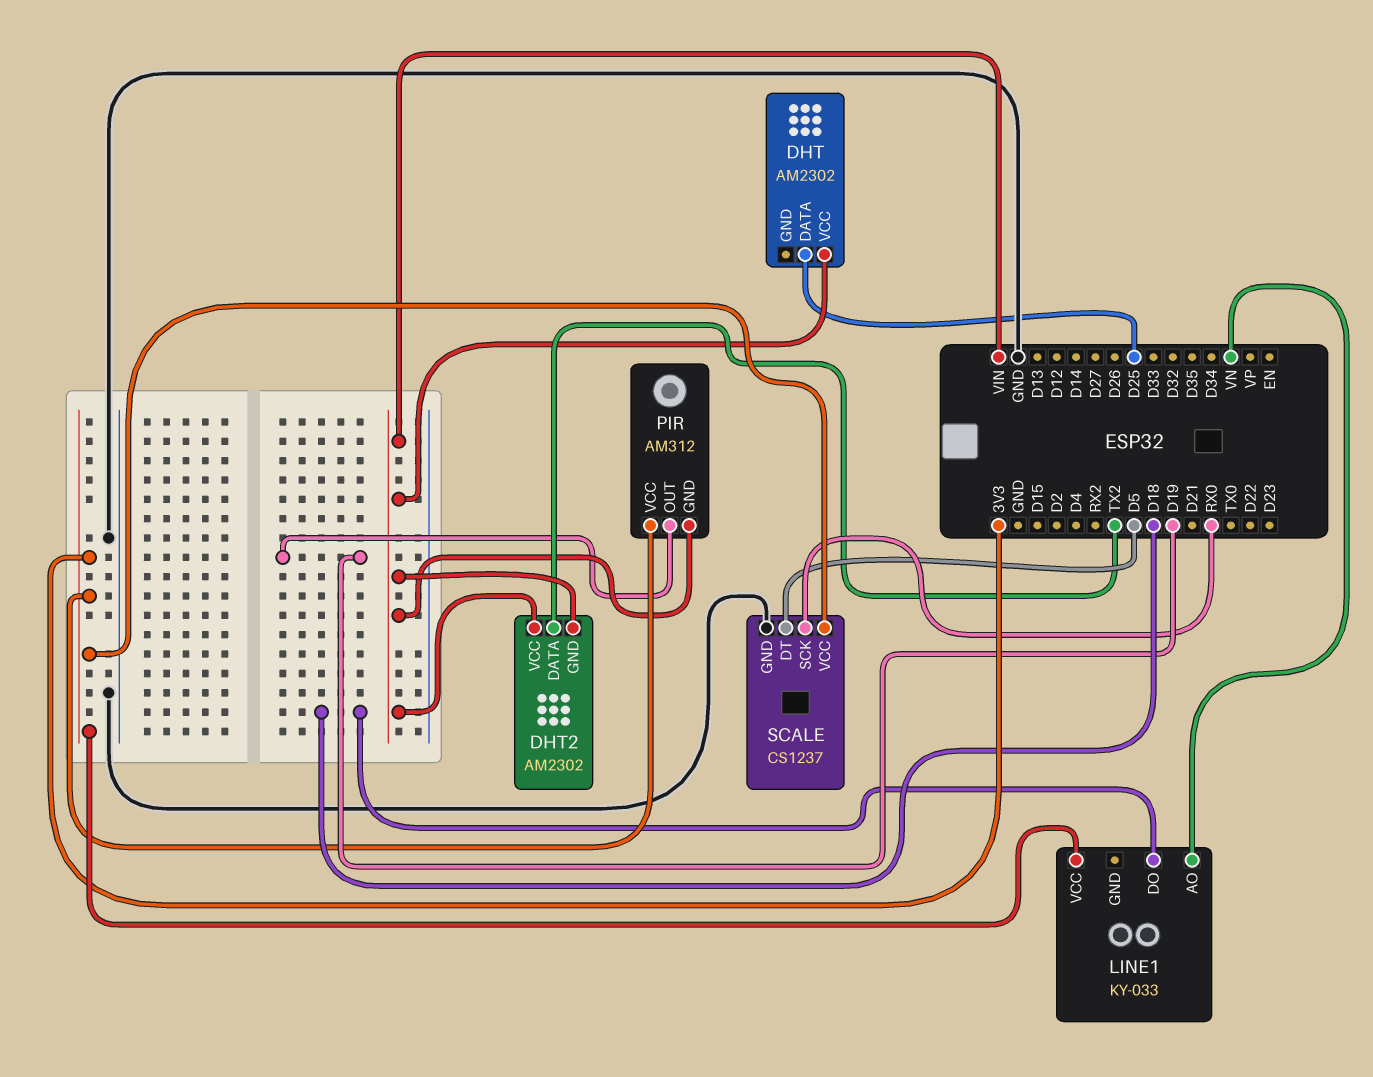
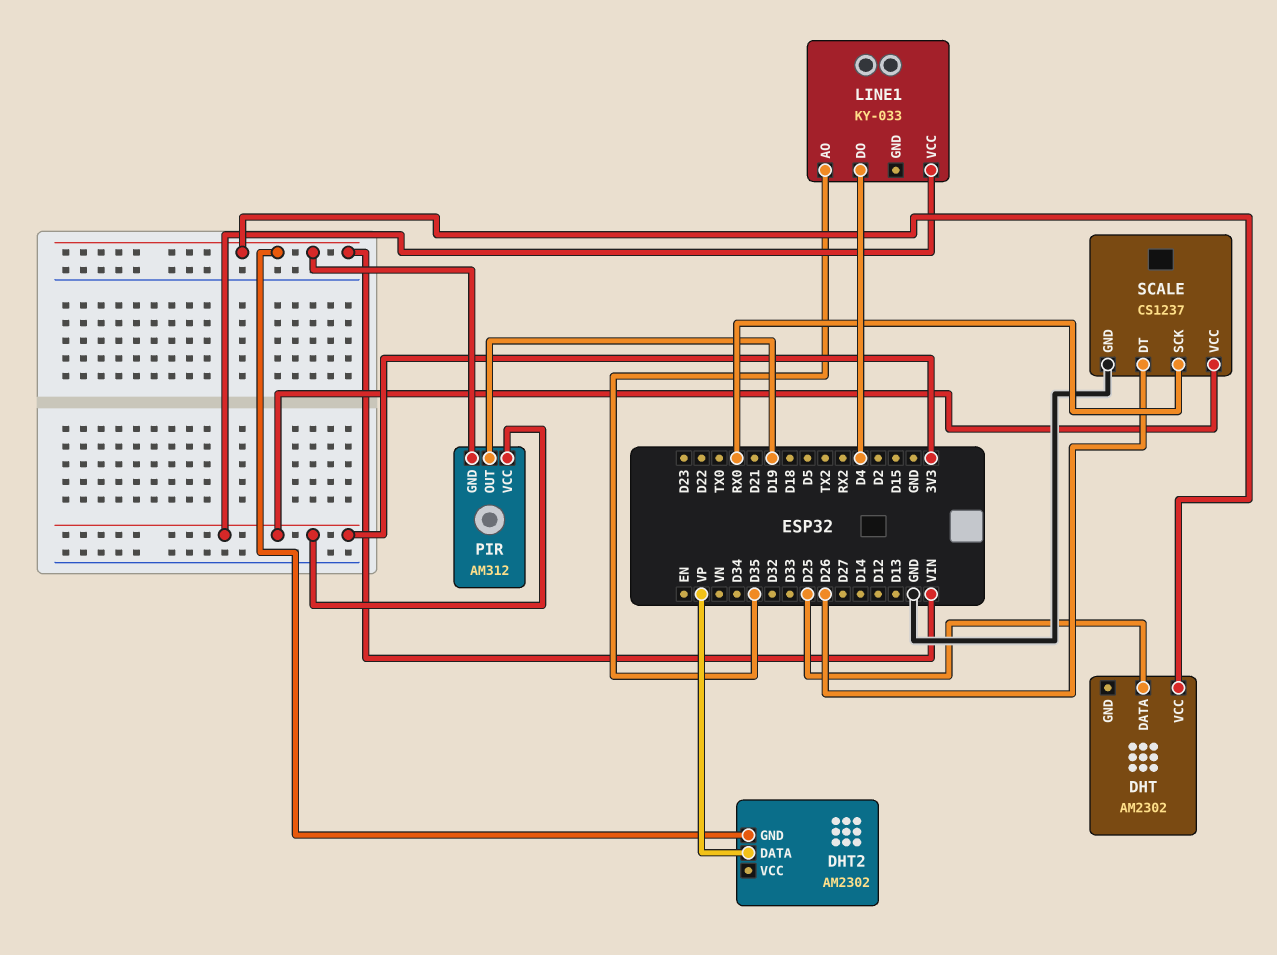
DHT2 pin DATA: TX2 -> VP
DHT2 pin VCC: VIN -> none
LINE1 pin AO: VN -> D35
LINE1 pin DO: D18 -> D4
SCALE pin DT: D5 -> D26

